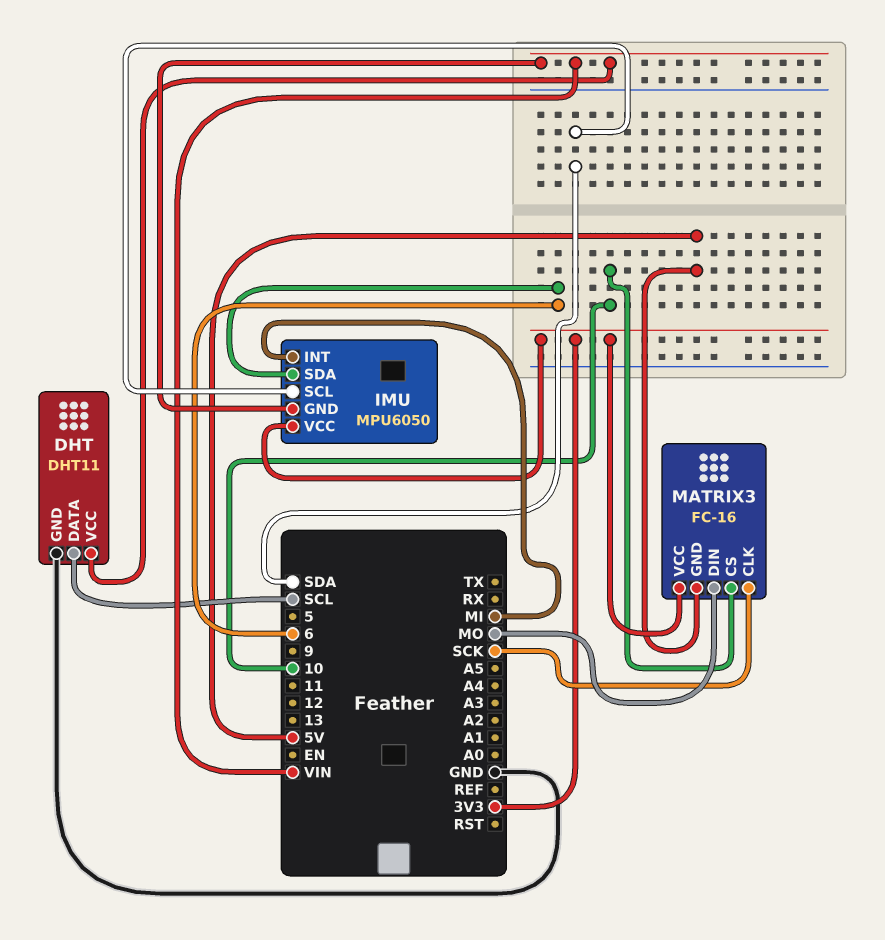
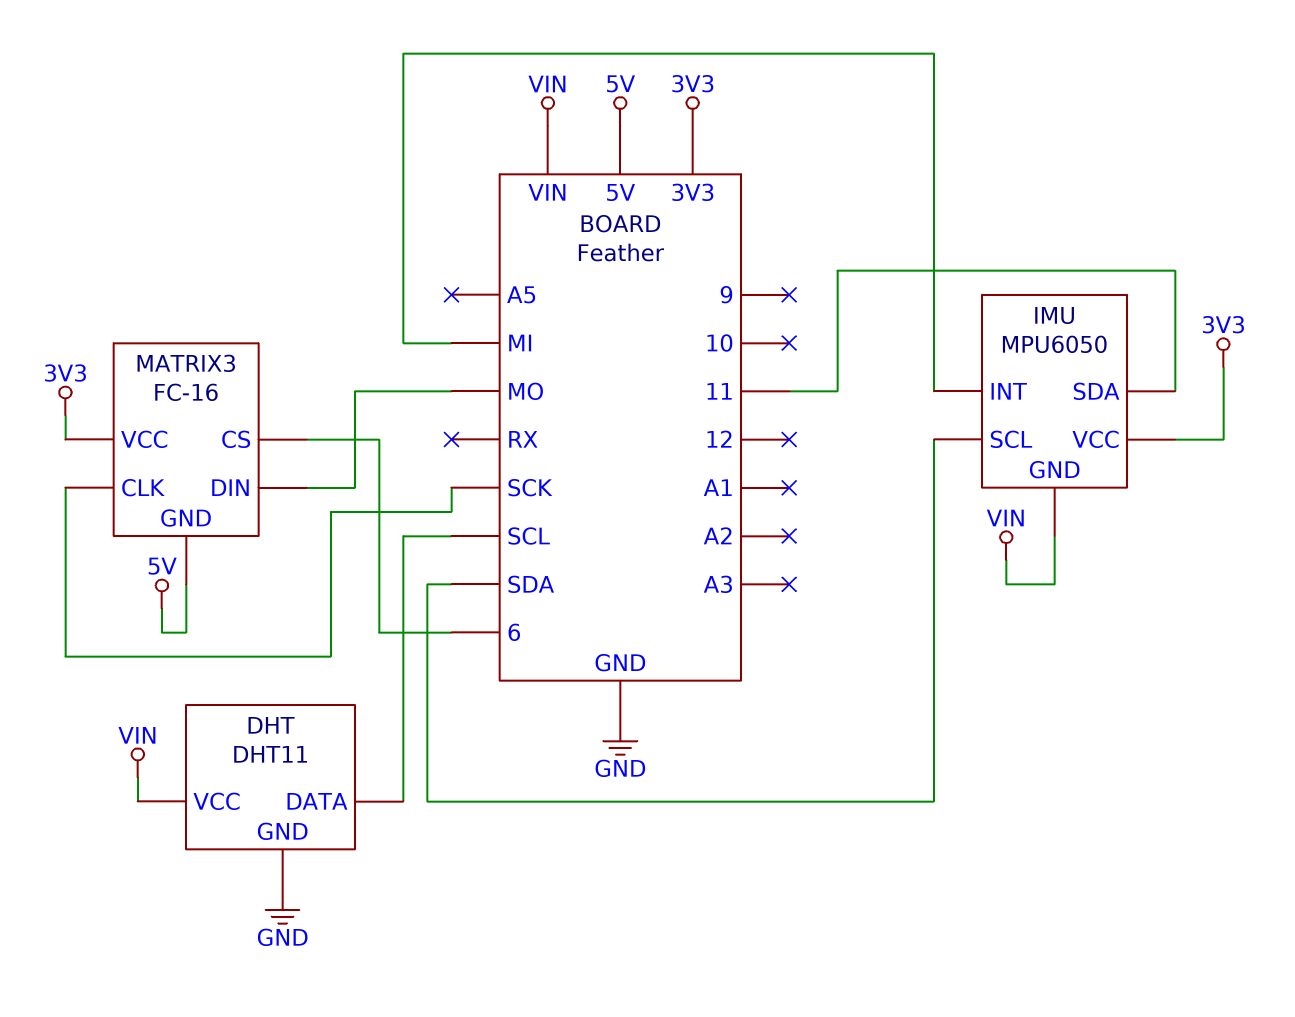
IMU pin SDA: 6 -> 11
MATRIX3 pin CS: 10 -> 6

